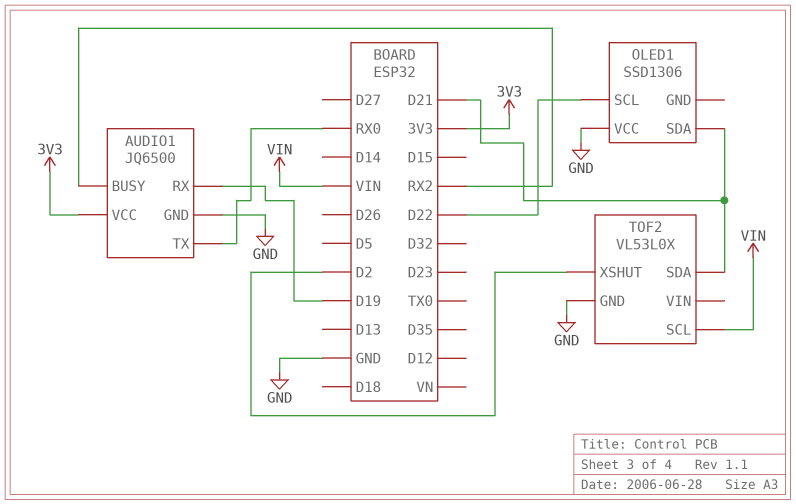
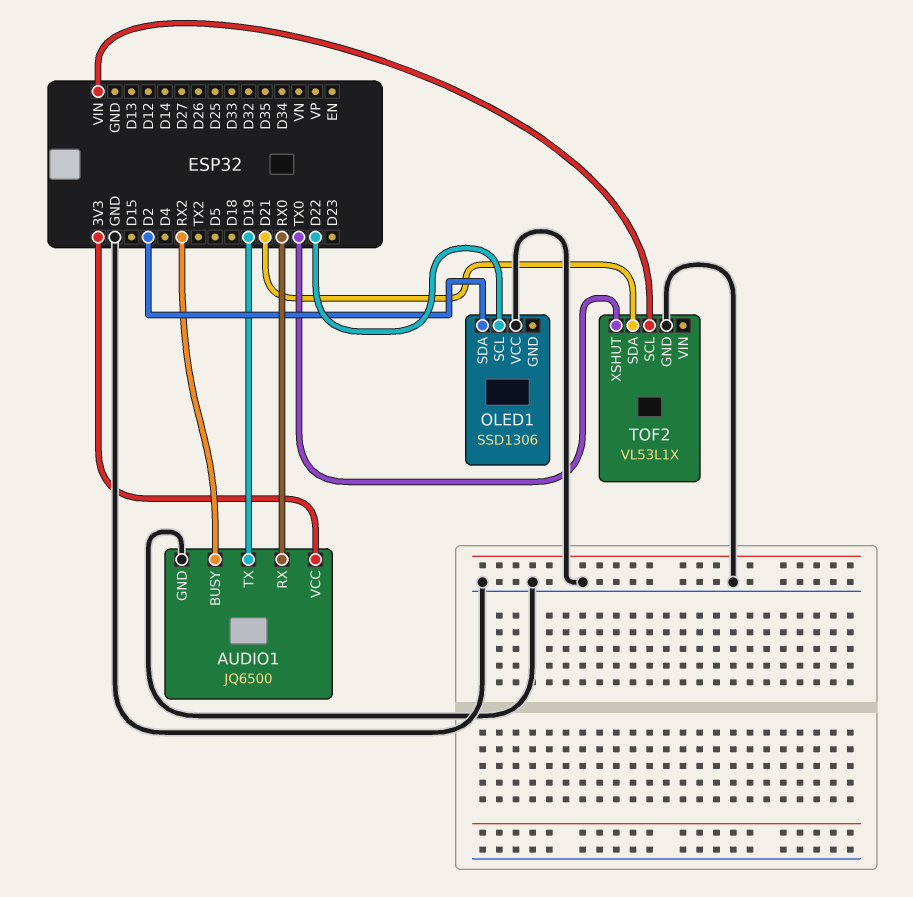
AUDIO1 pin RX: D19 -> RX0
AUDIO1 pin TX: RX0 -> D19
OLED1 pin SDA: D21 -> D2
TOF2: VL53L0X -> VL53L1X
TOF2 pin XSHUT: D2 -> TX0

